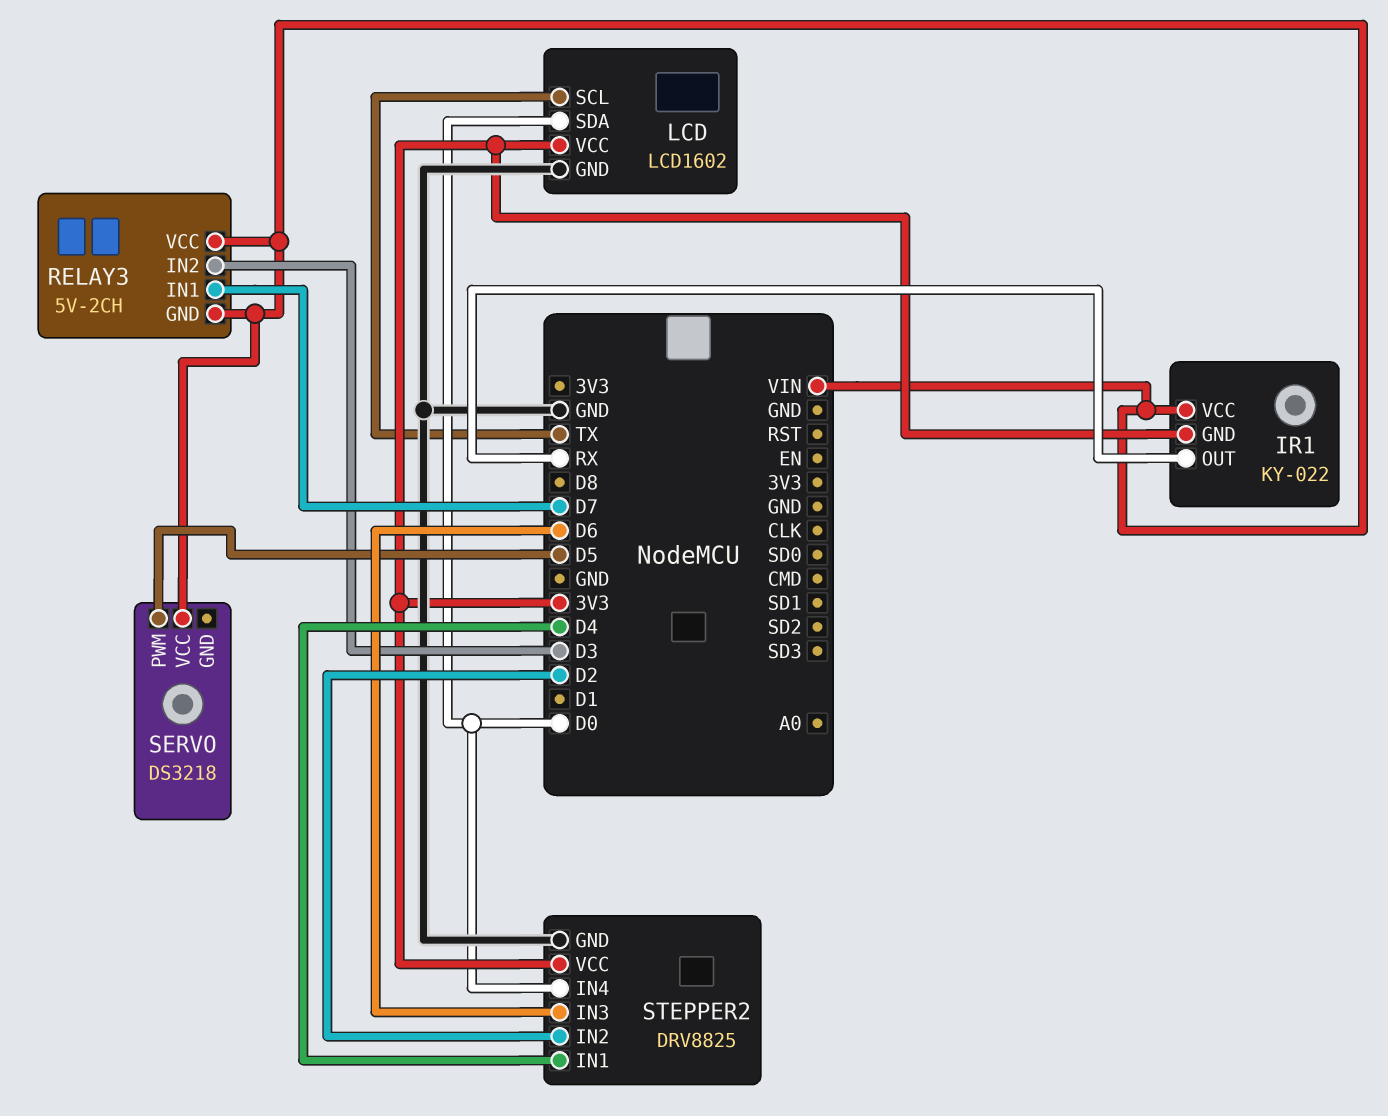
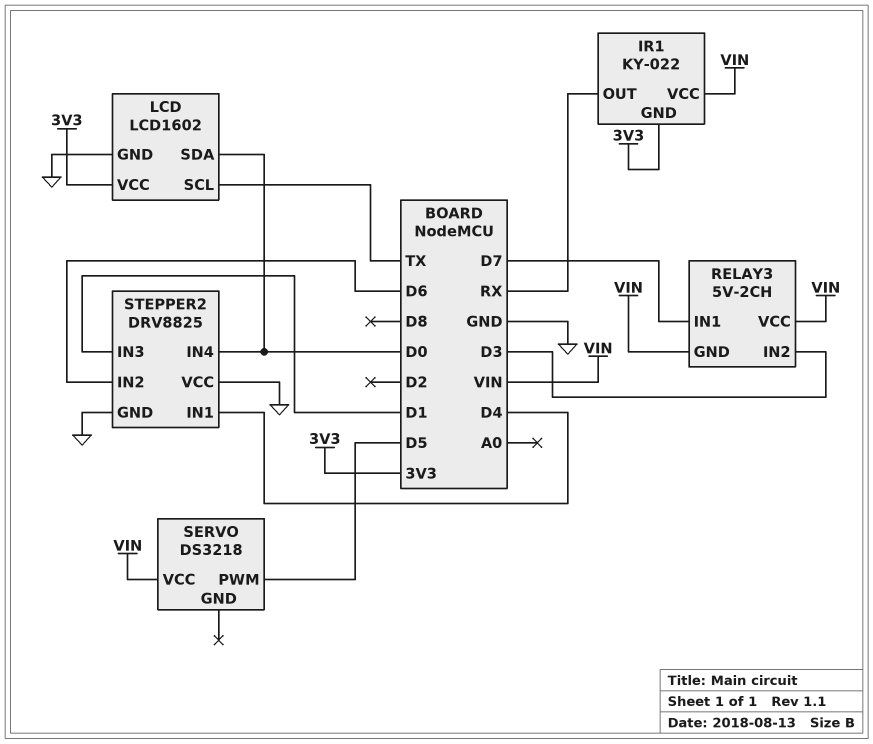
STEPPER2 pin IN2: D2 -> D6
STEPPER2 pin IN3: D6 -> D1
STEPPER2 pin VCC: 3V3 -> GND

